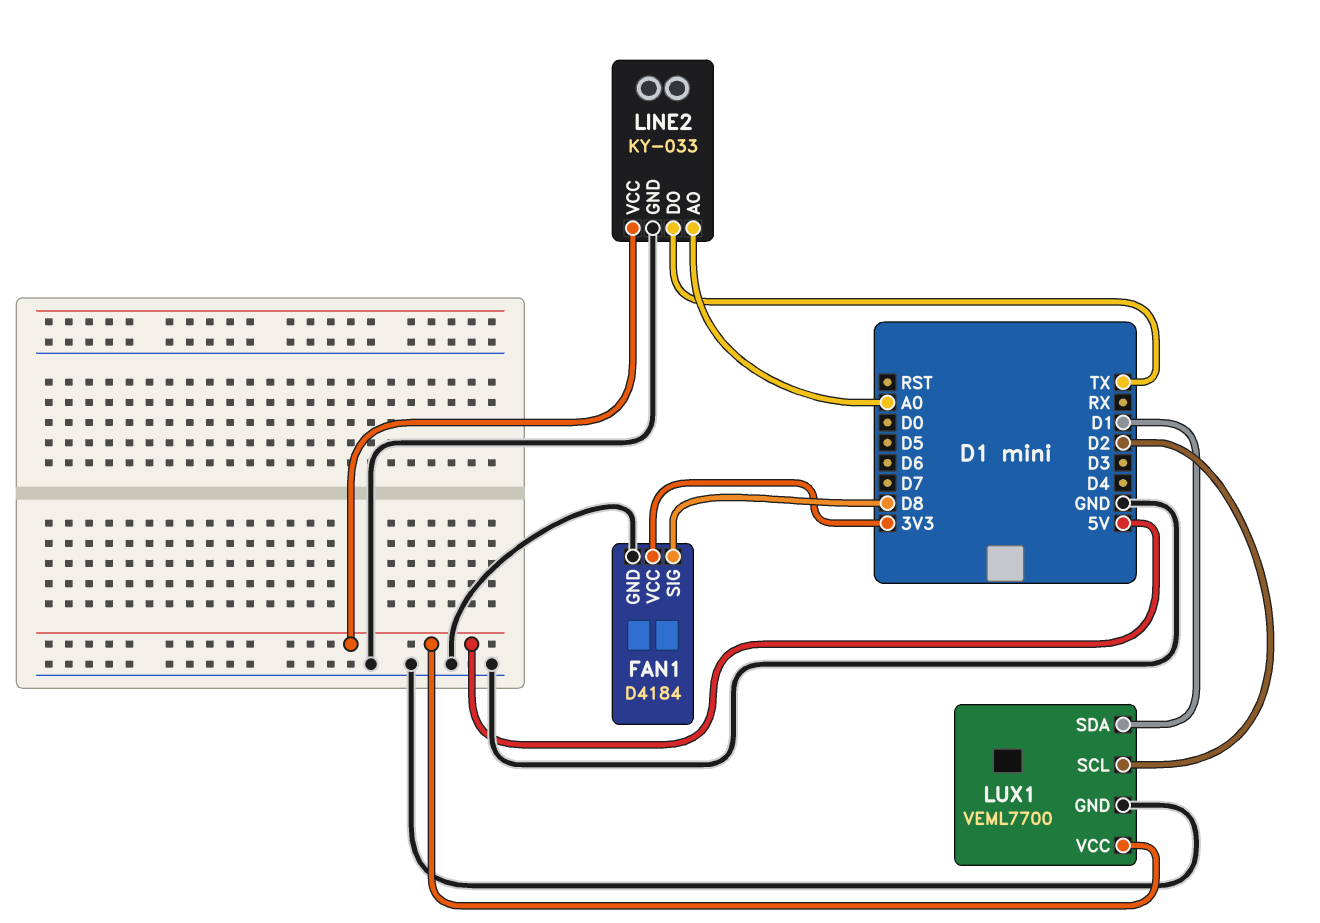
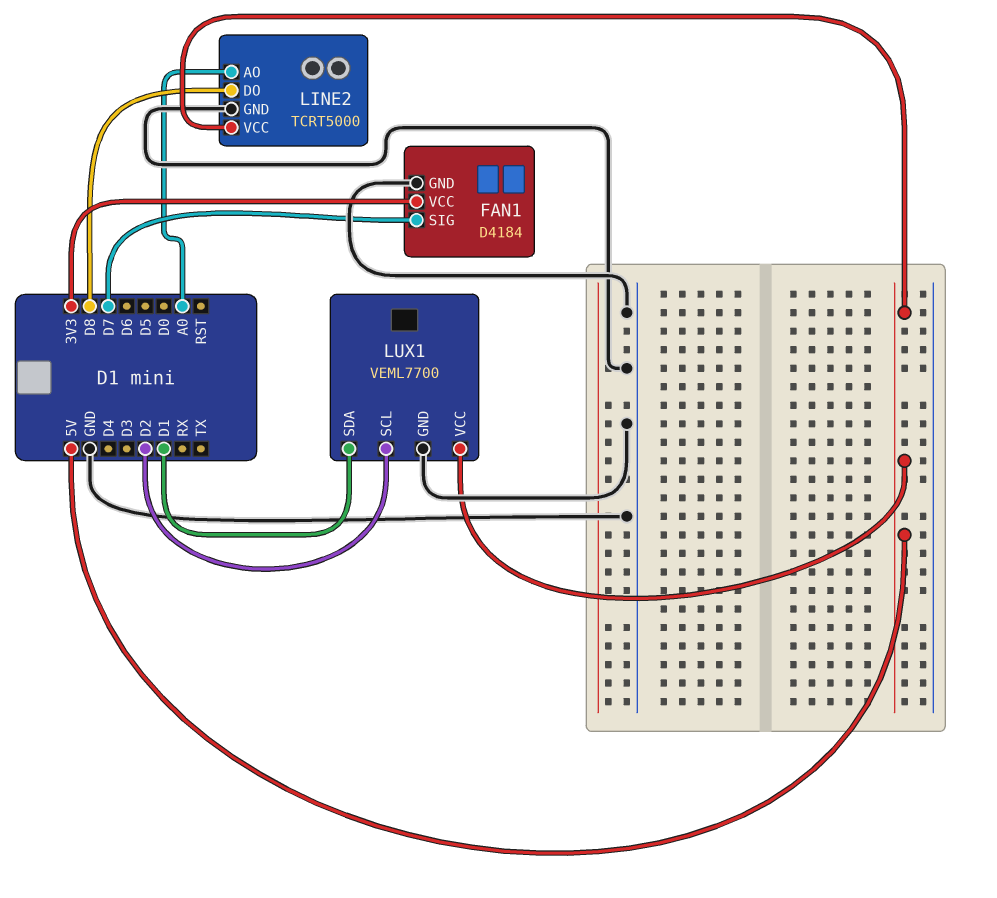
FAN1 pin SIG: D8 -> D7
LINE2: KY-033 -> TCRT5000
LINE2 pin DO: TX -> D8

